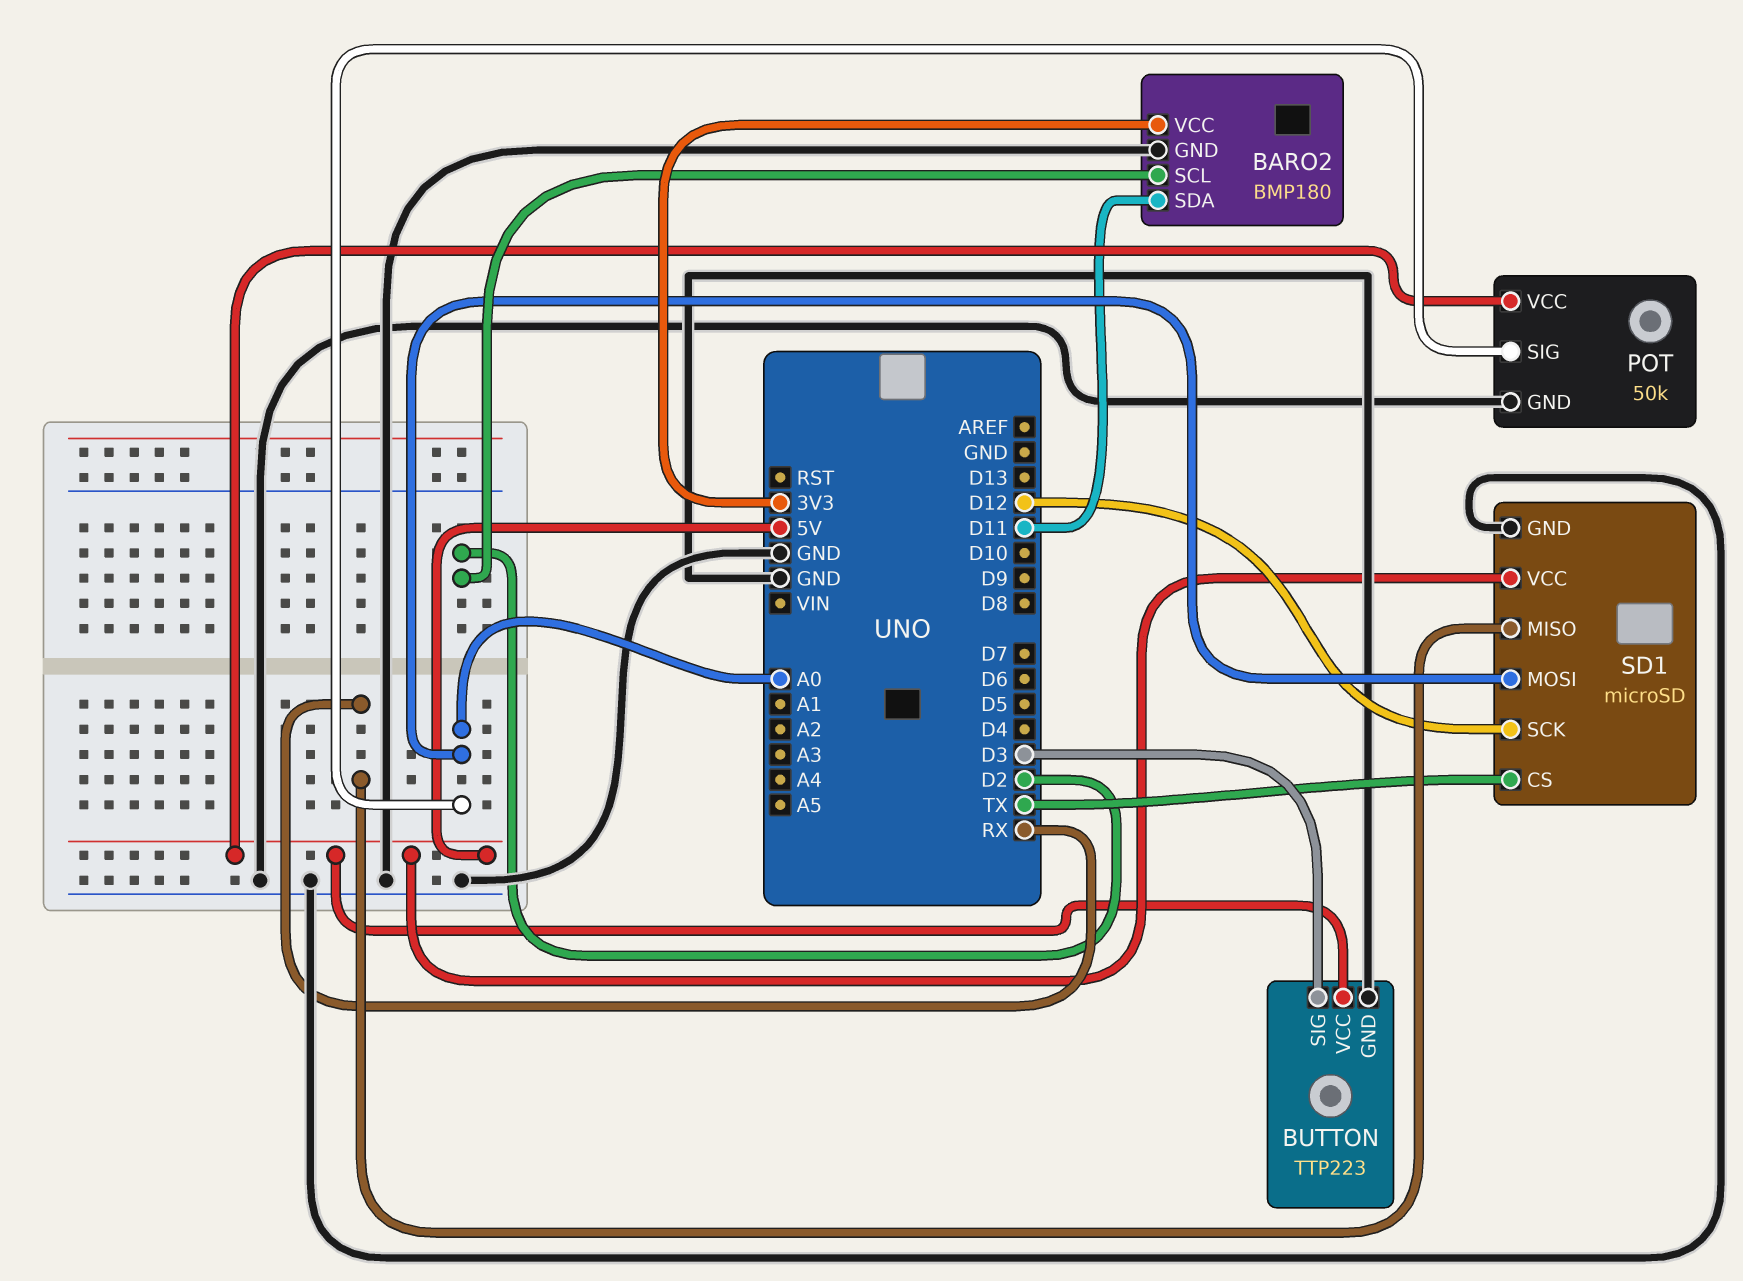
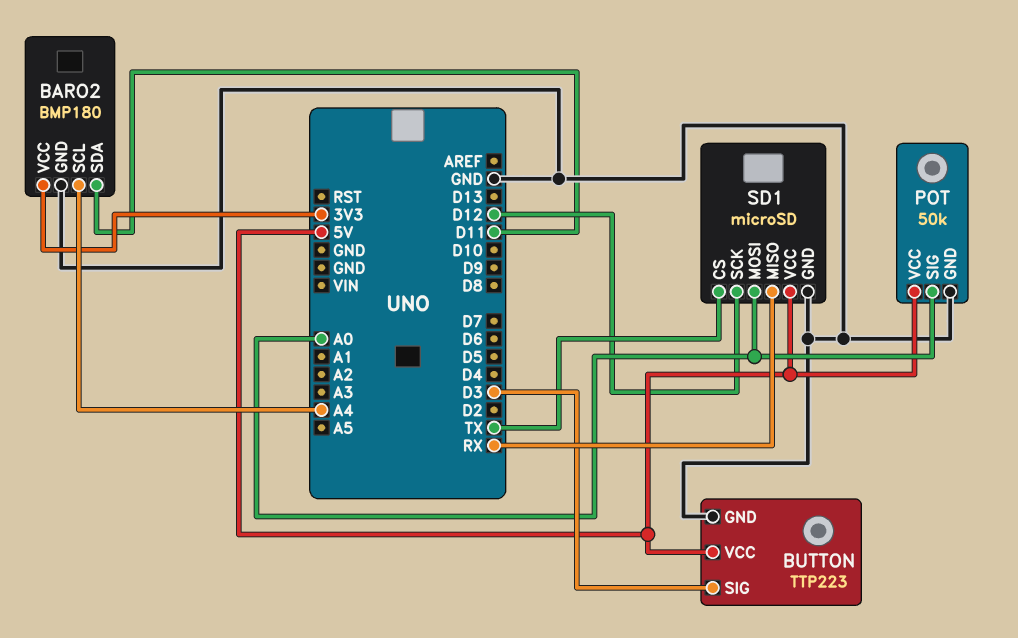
BARO2 pin SCL: D2 -> A4

